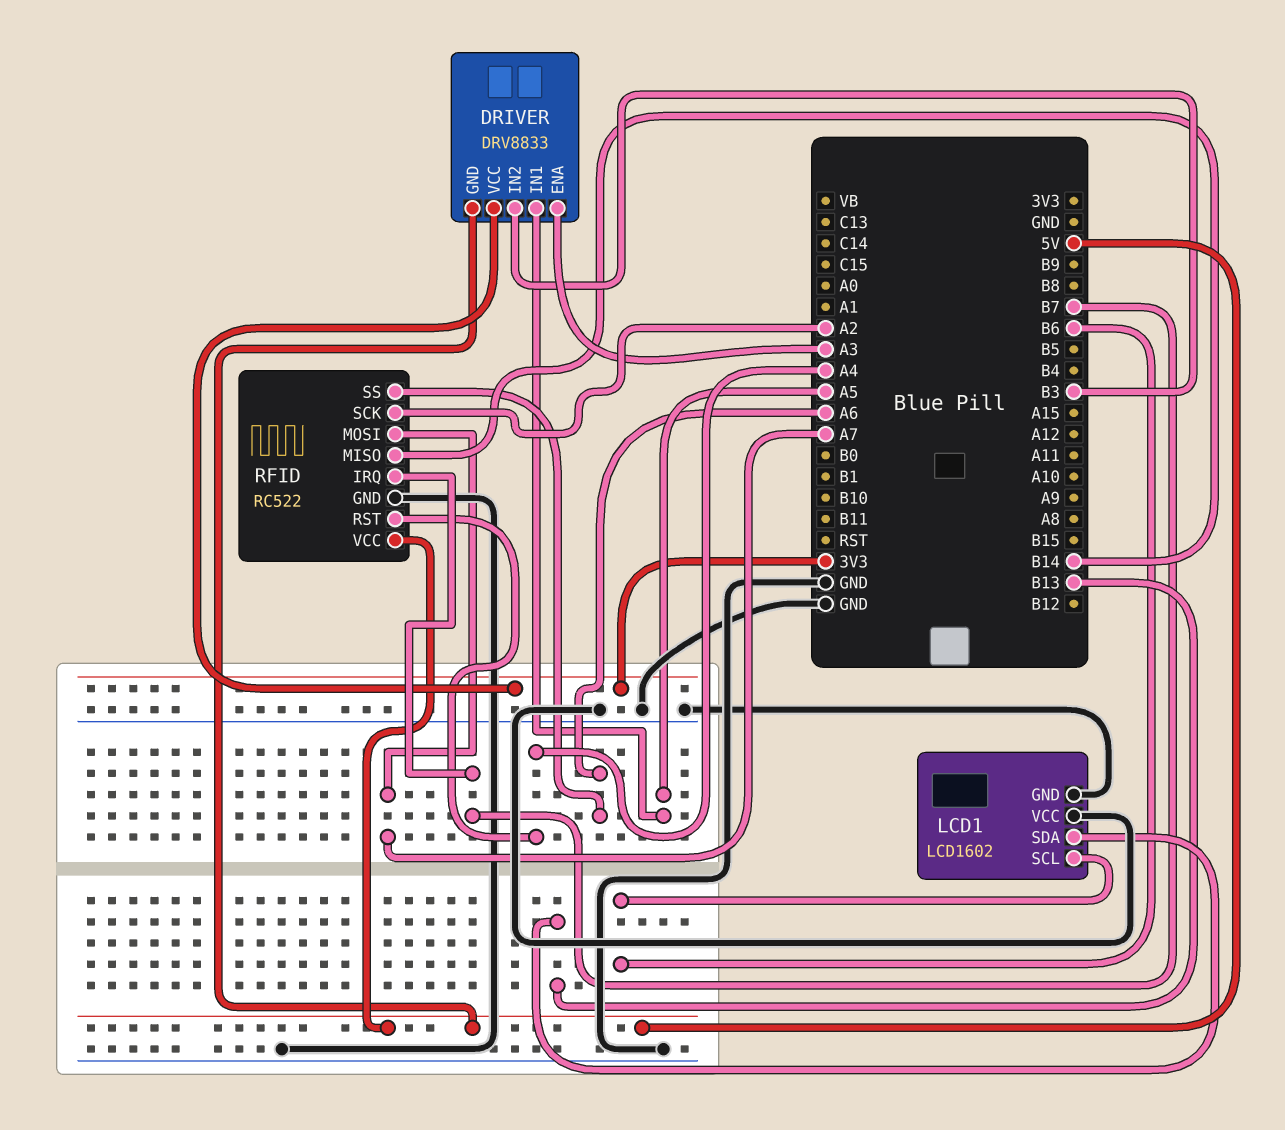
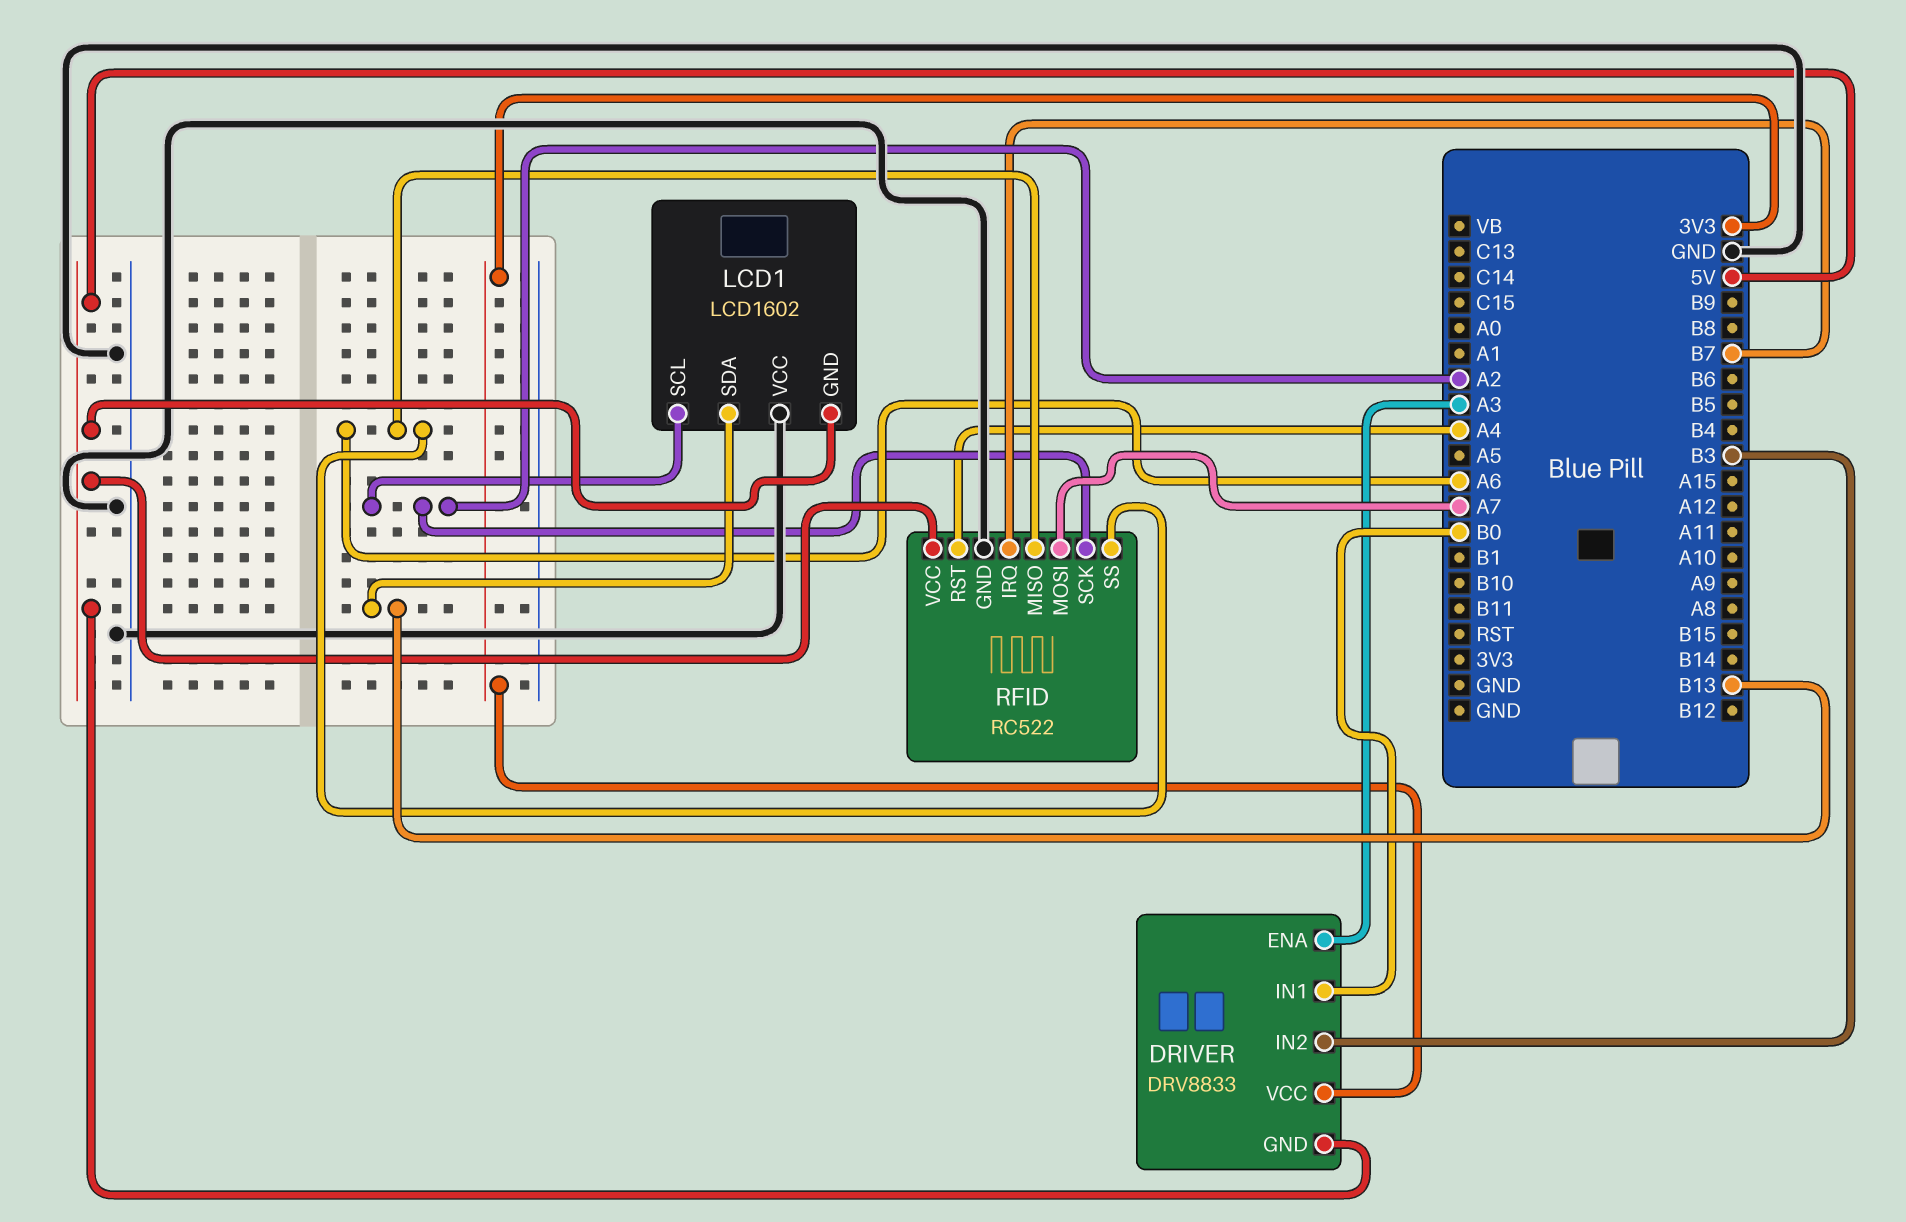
DRIVER pin IN1: A5 -> B0
LCD1 pin GND: GND -> 5V
LCD1 pin SCL: B6 -> A2
RFID pin MISO: B14 -> A6

